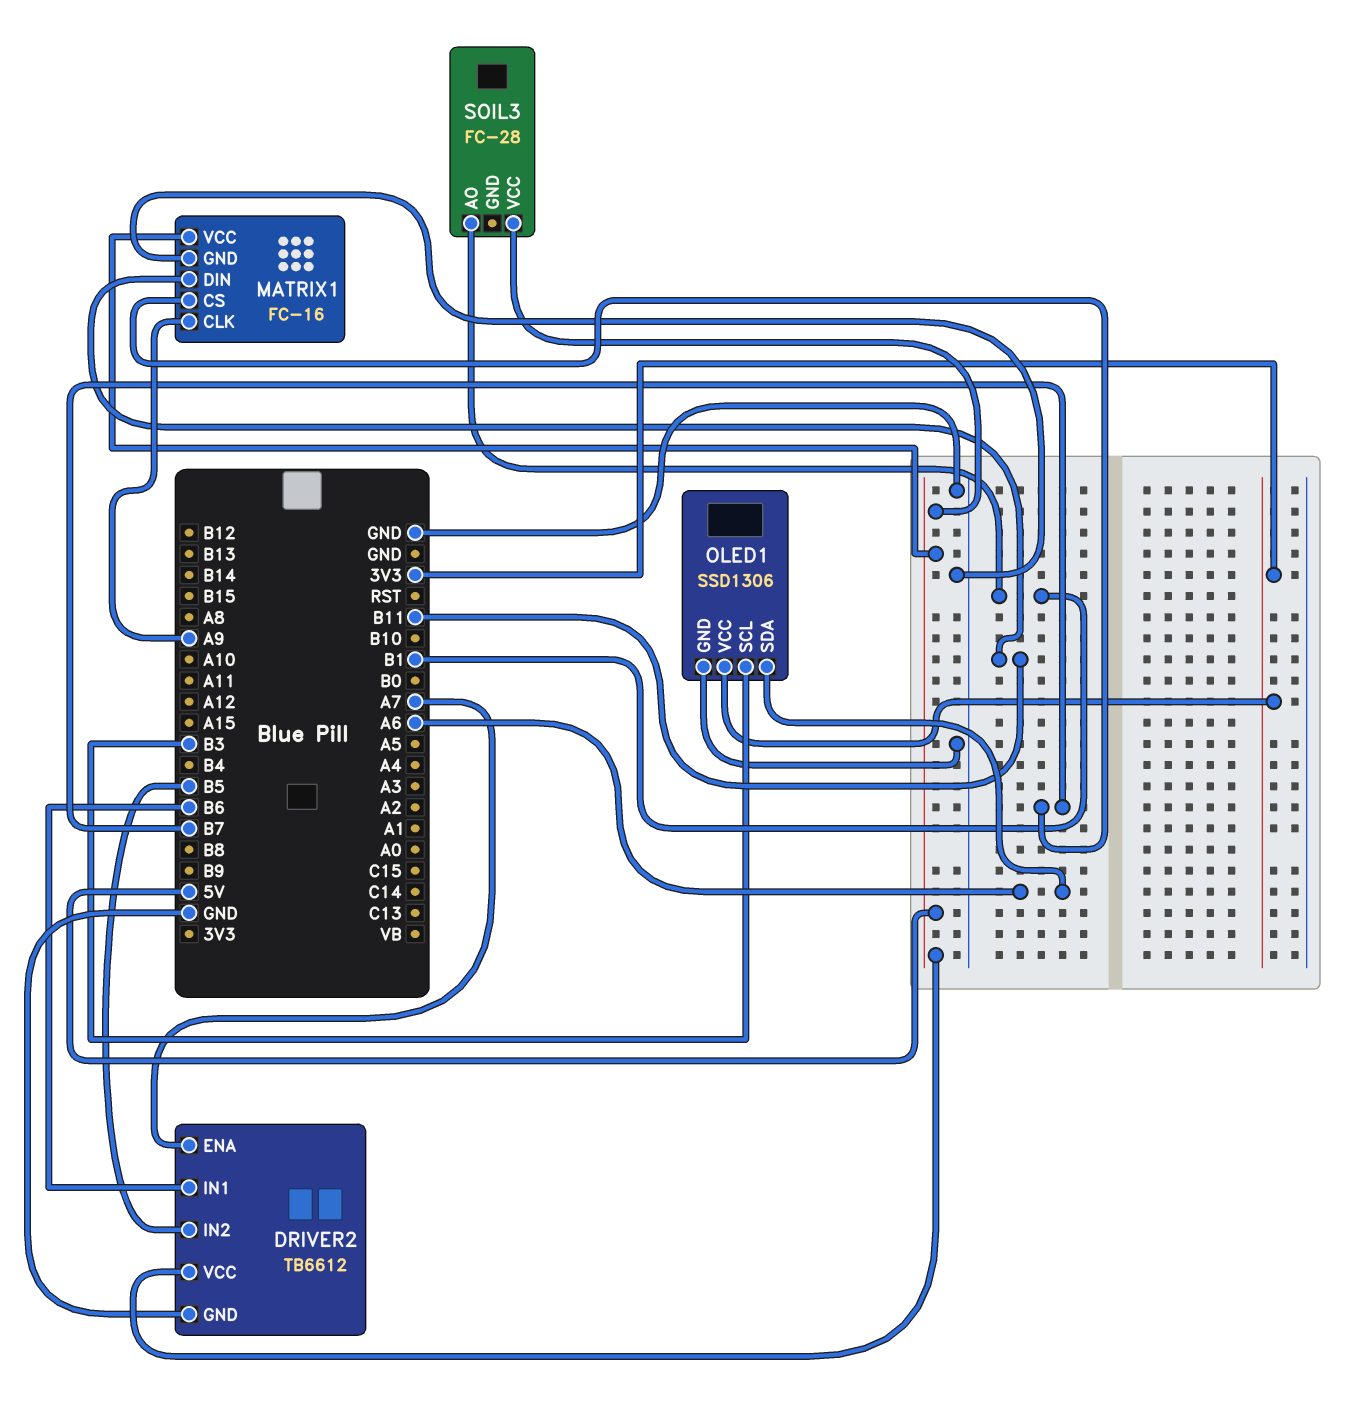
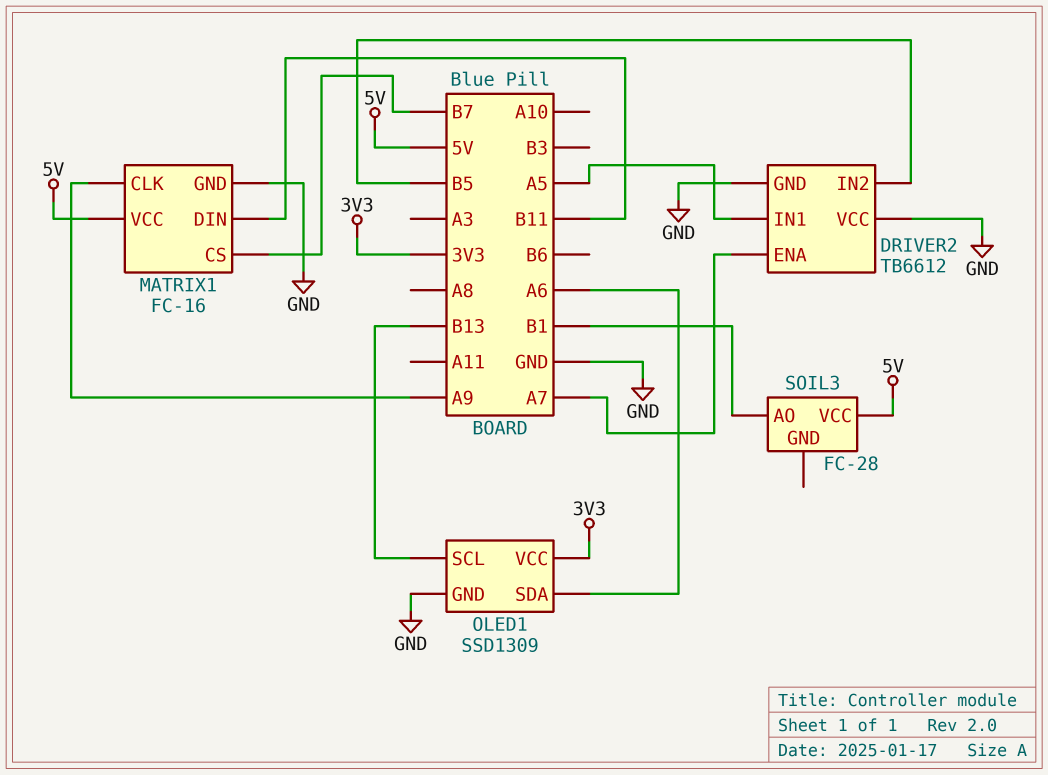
DRIVER2 pin IN1: B6 -> A5
DRIVER2 pin VCC: 5V -> GND
OLED1: SSD1306 -> SSD1309
OLED1 pin SCL: B3 -> B13

